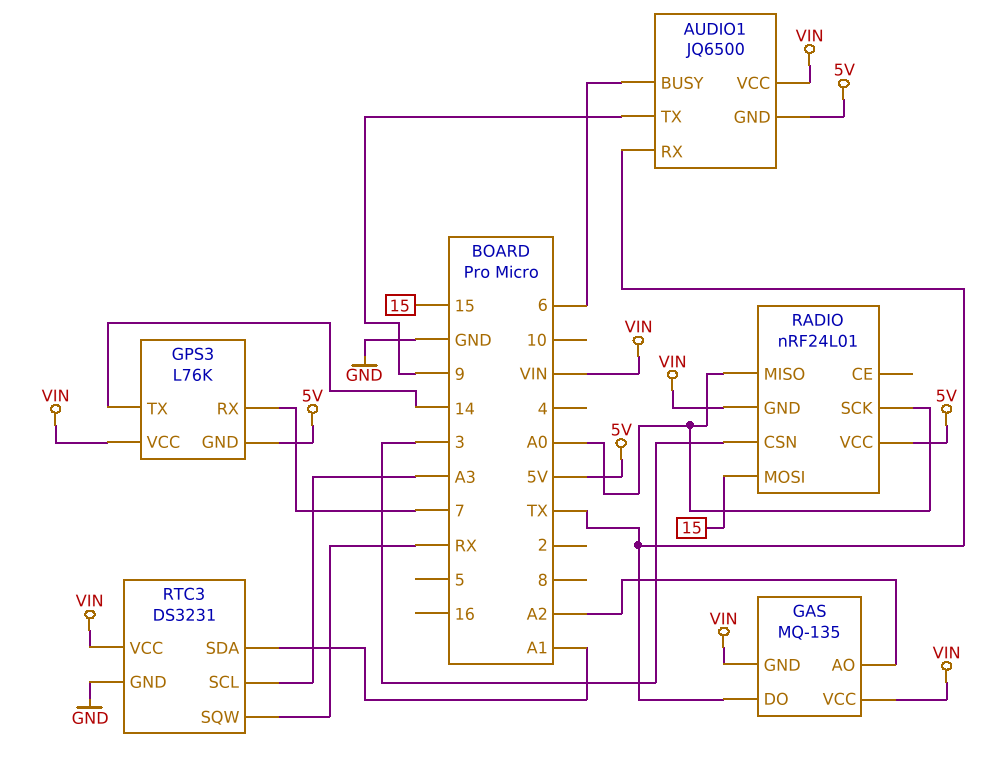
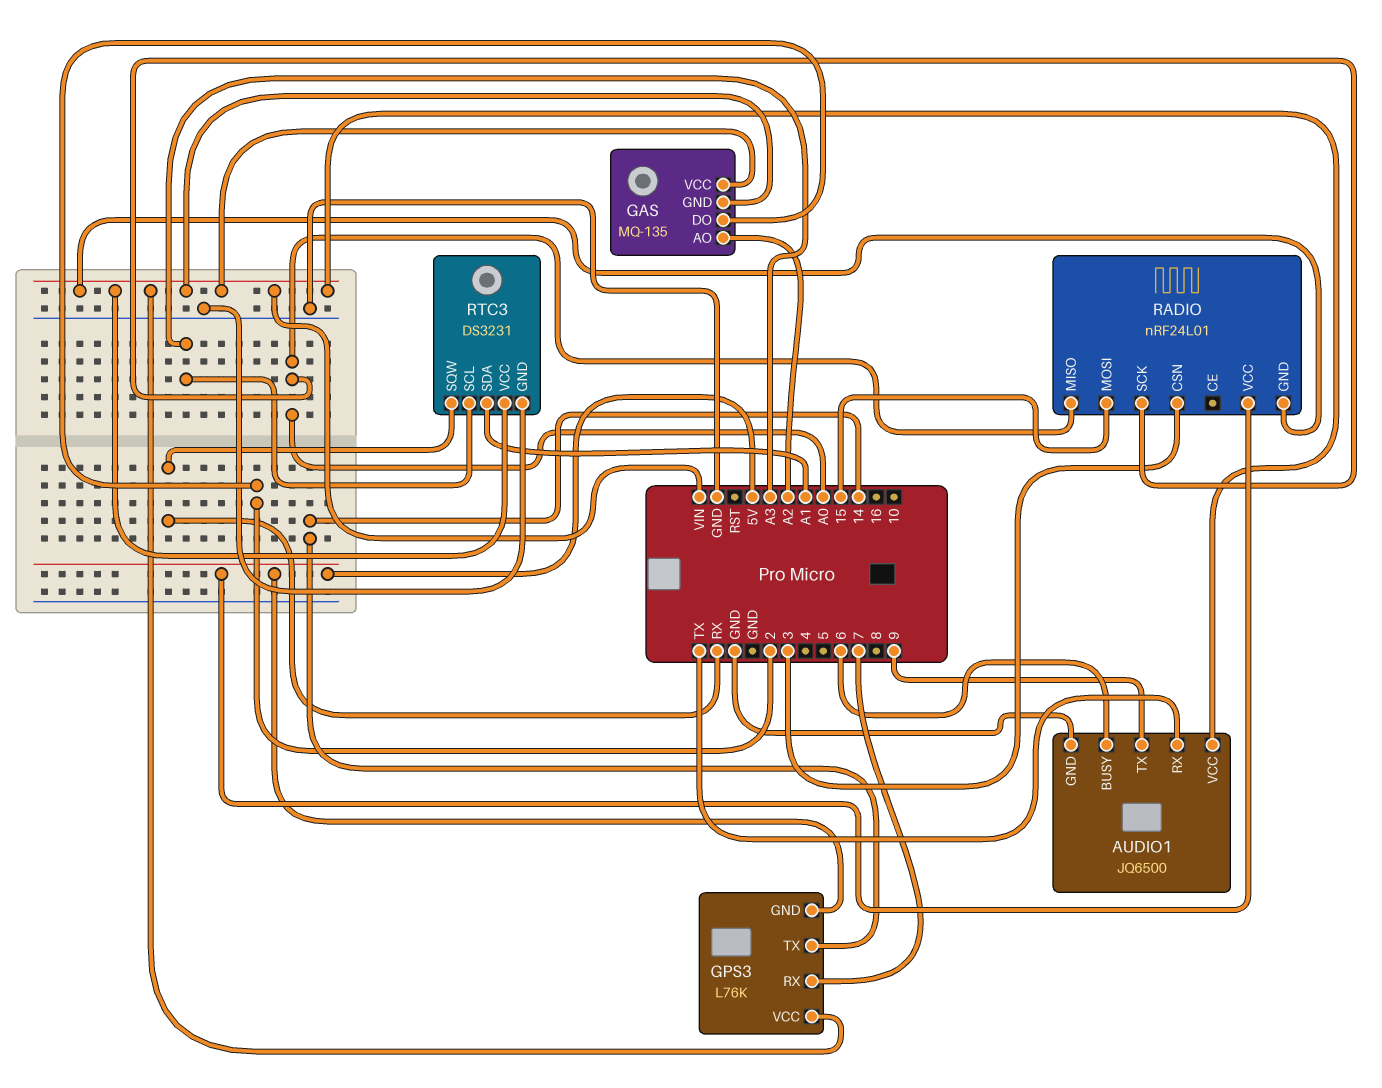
AUDIO1 pin GND: 5V -> GND
GAS pin DO: TX -> 2

